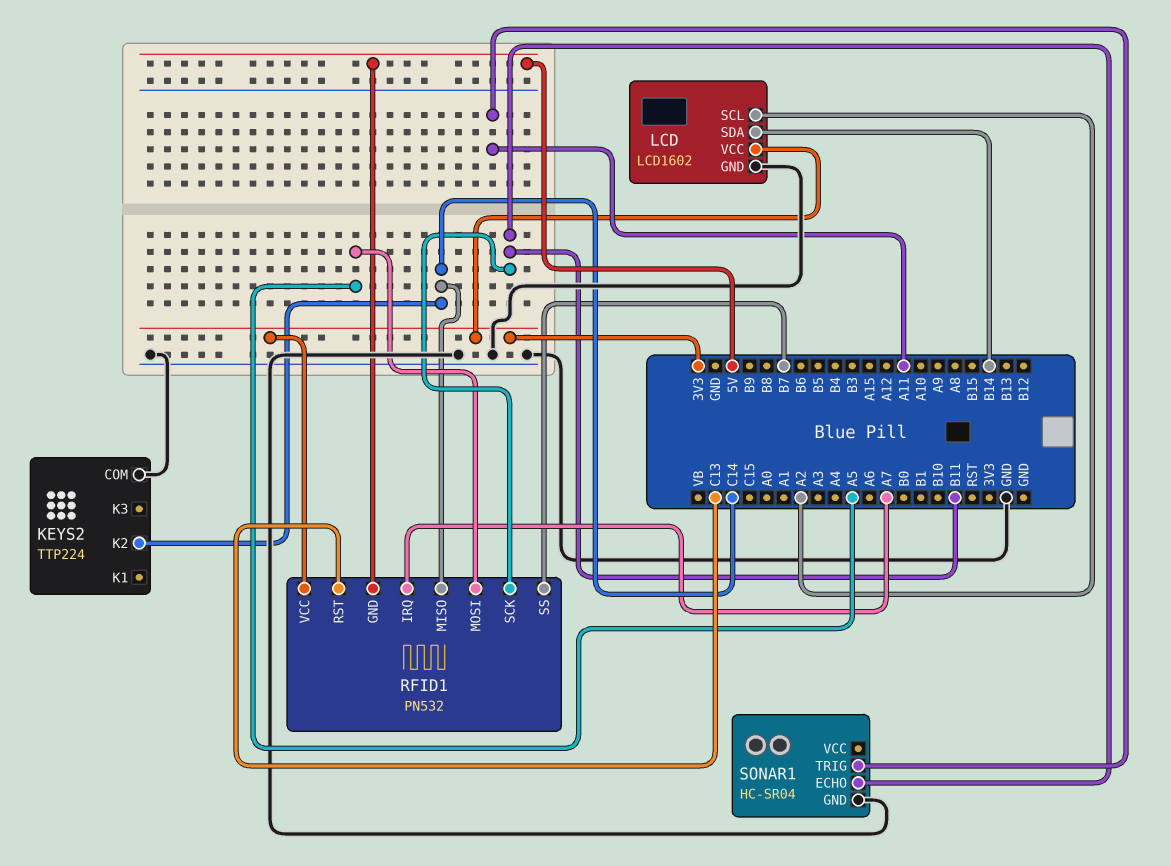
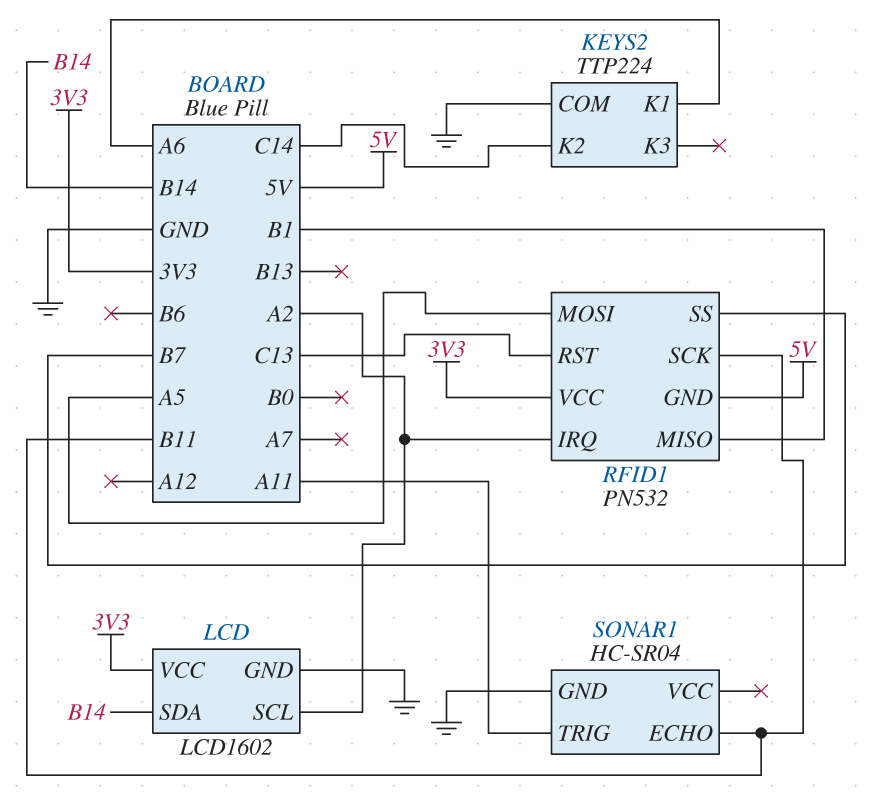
KEYS2 pin K1: none -> A6
RFID1 pin IRQ: A7 -> A2
RFID1 pin MISO: C14 -> B1

